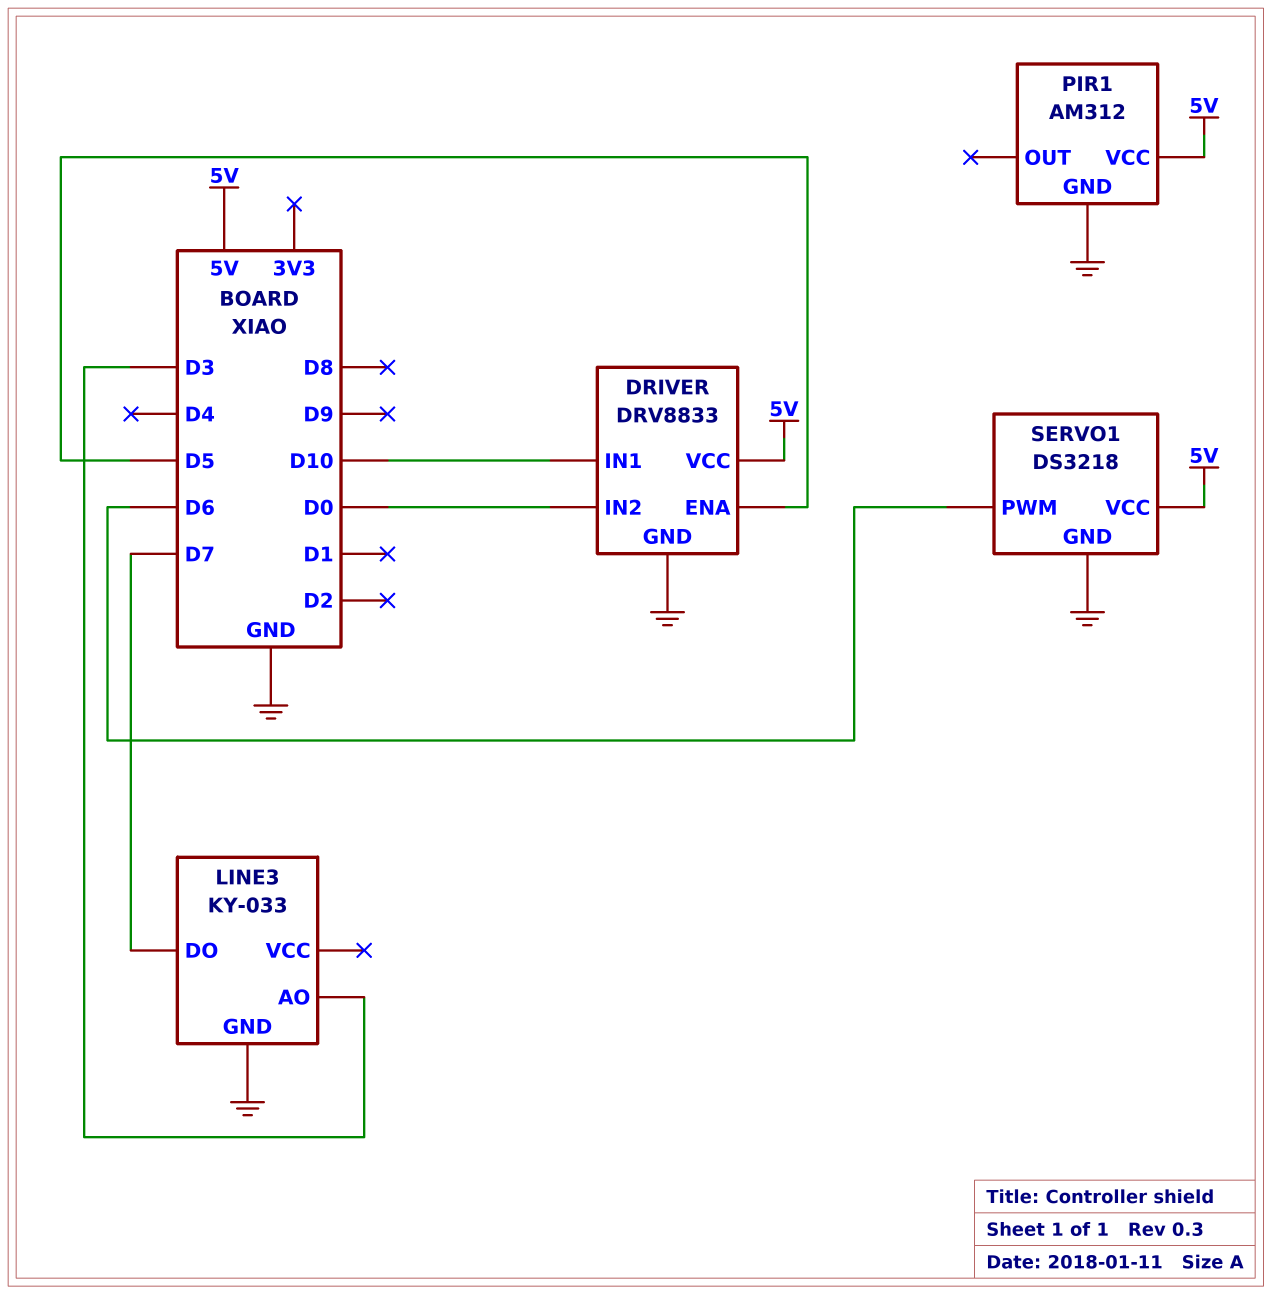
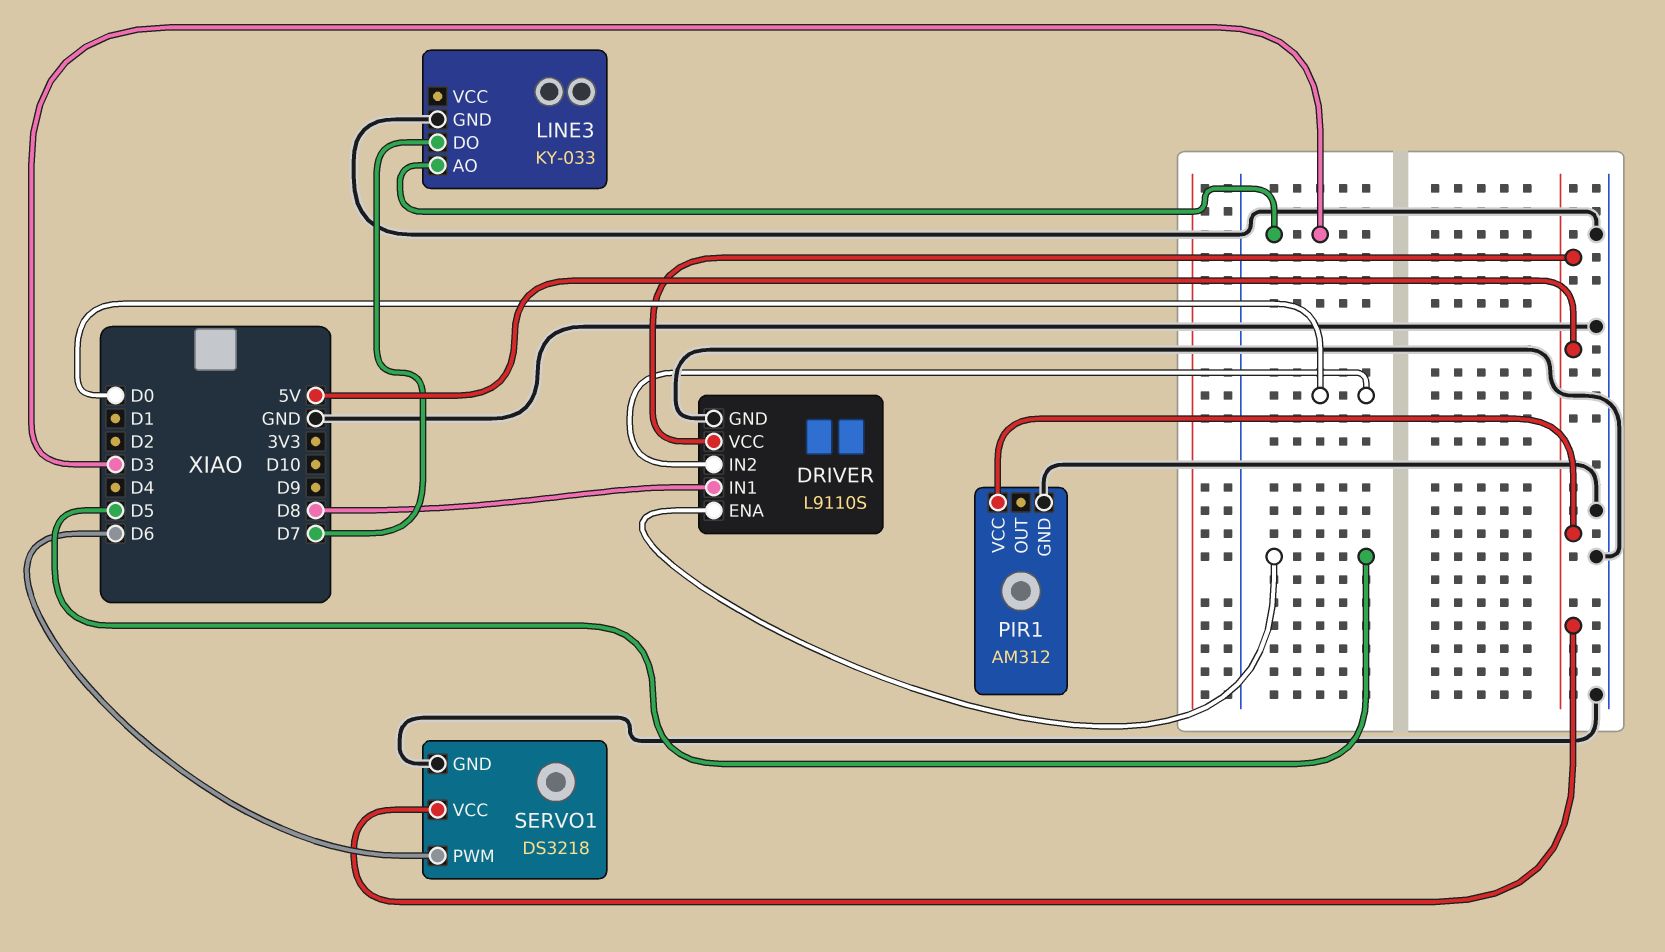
DRIVER: DRV8833 -> L9110S
DRIVER pin IN1: D10 -> D8

